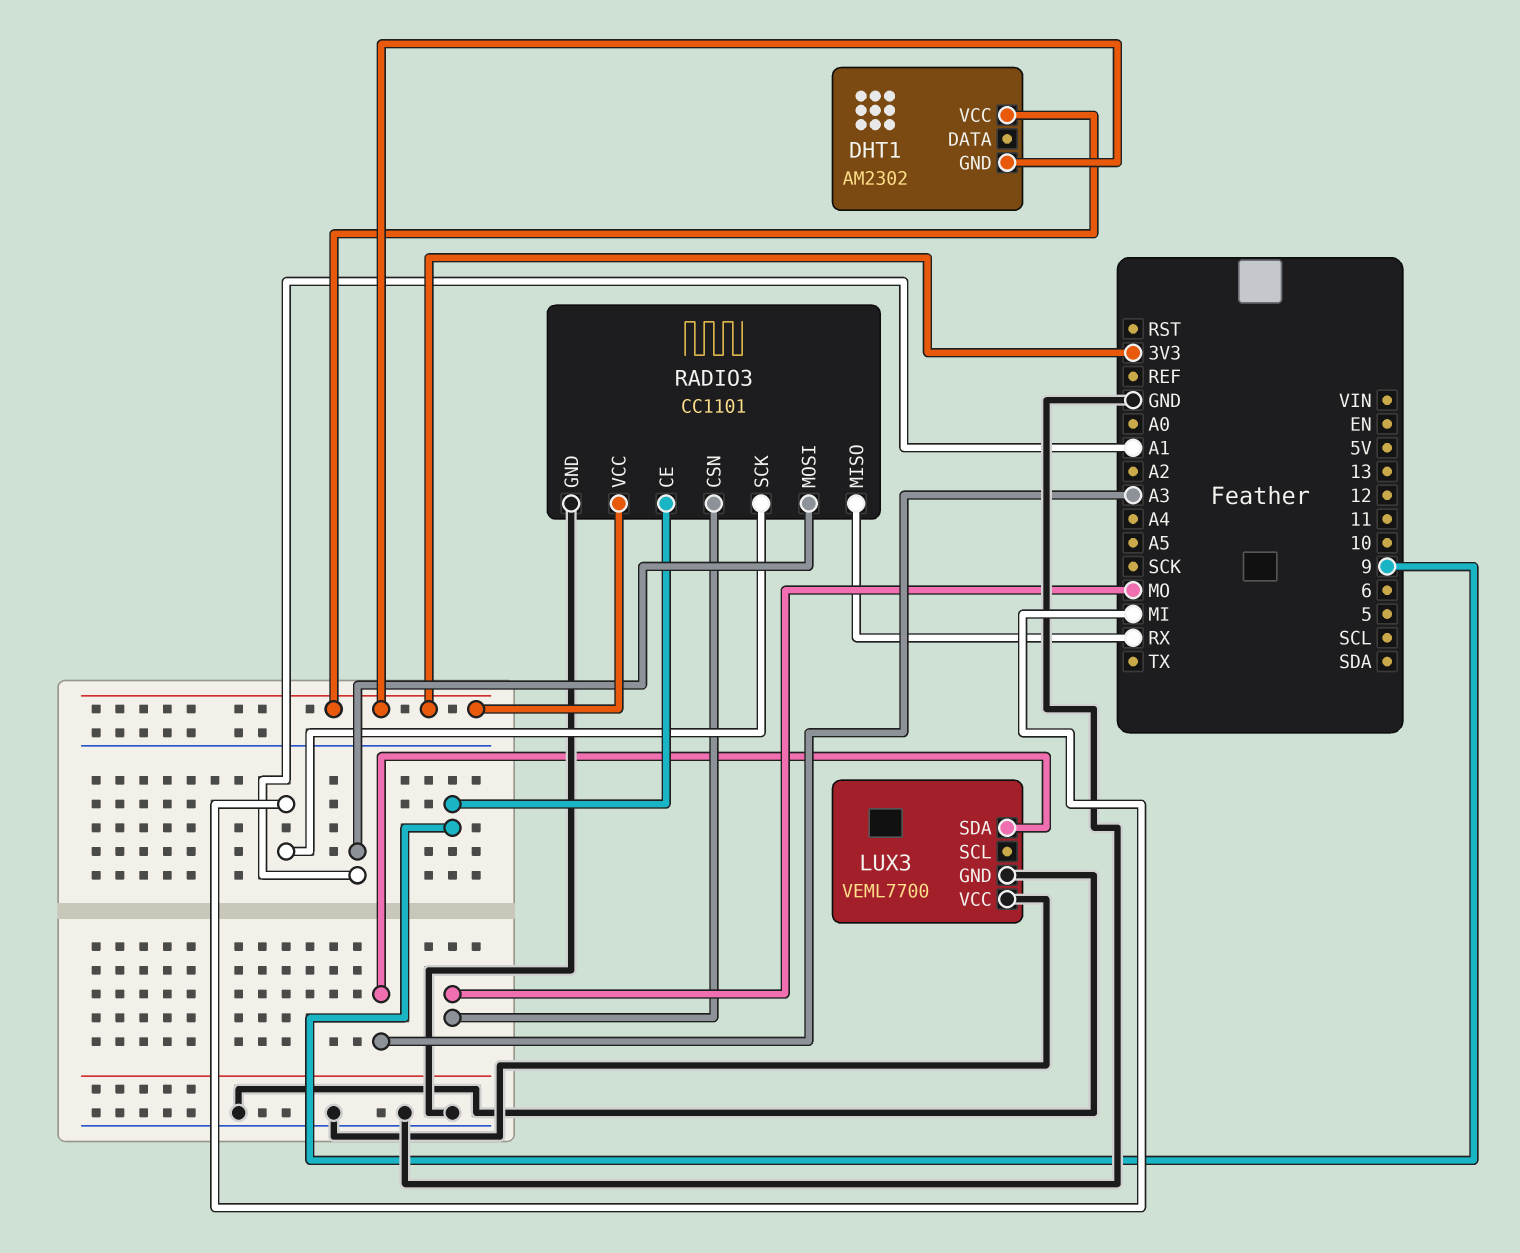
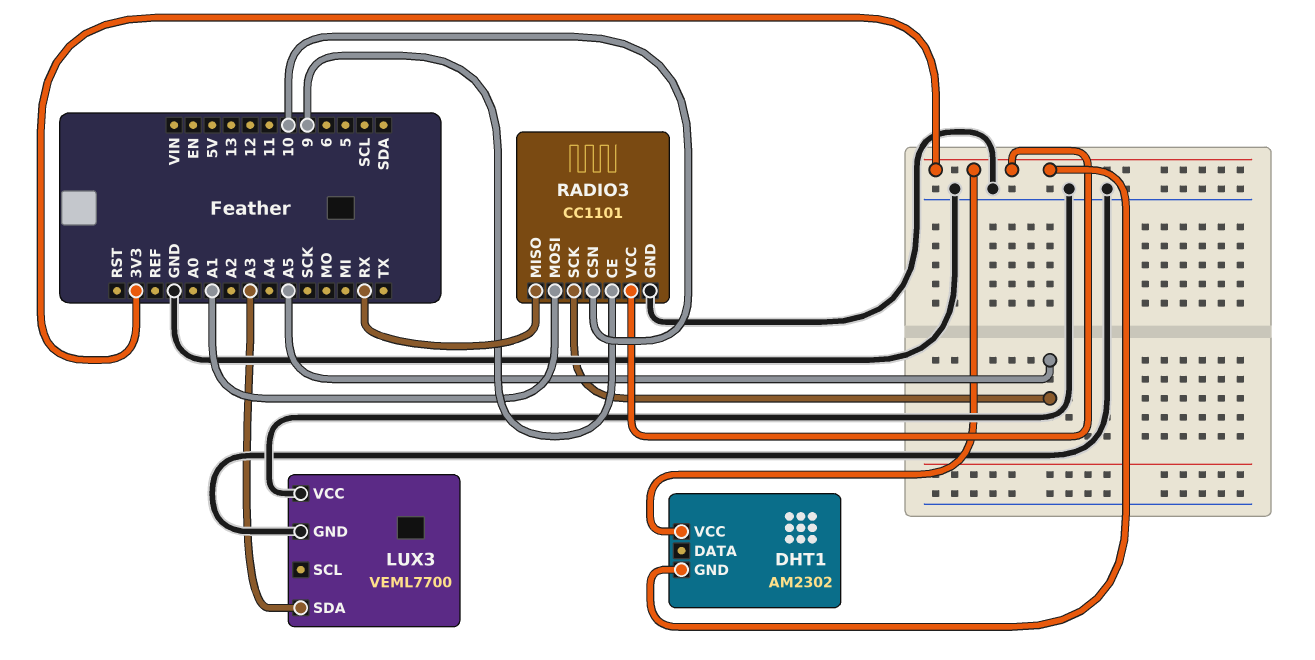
RADIO3 pin CSN: MO -> 10
RADIO3 pin SCK: MI -> A5

